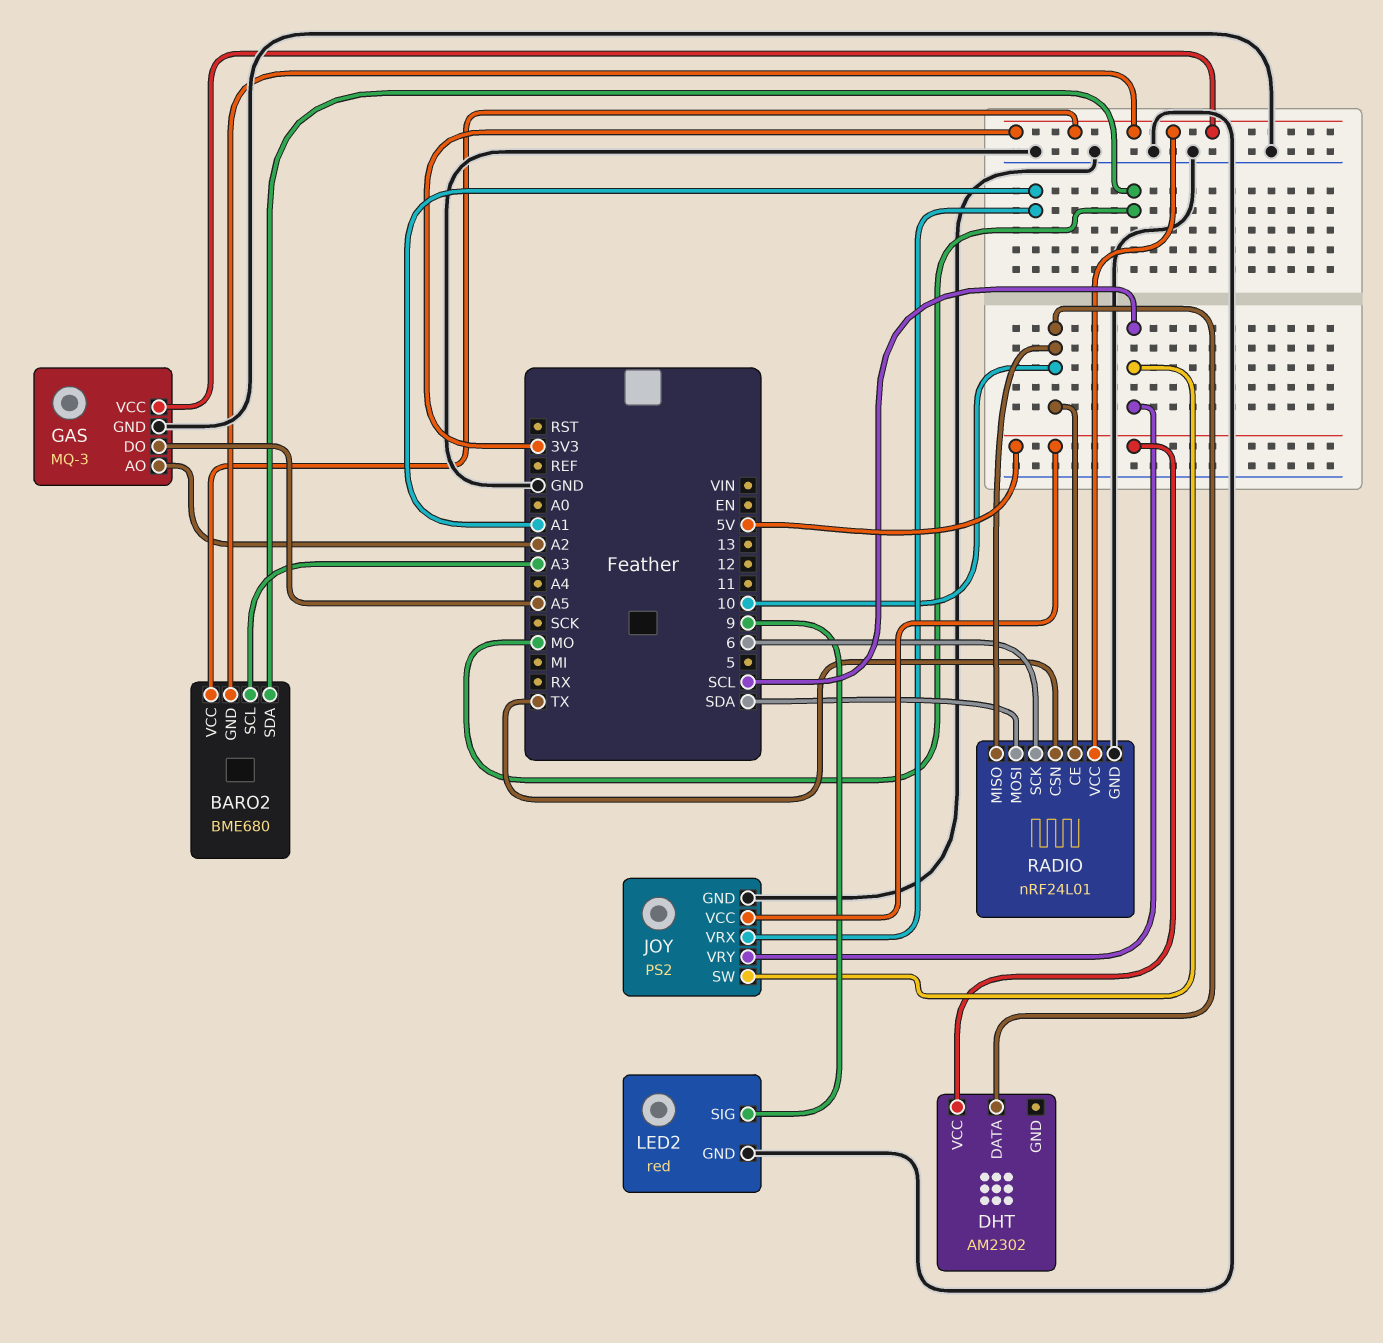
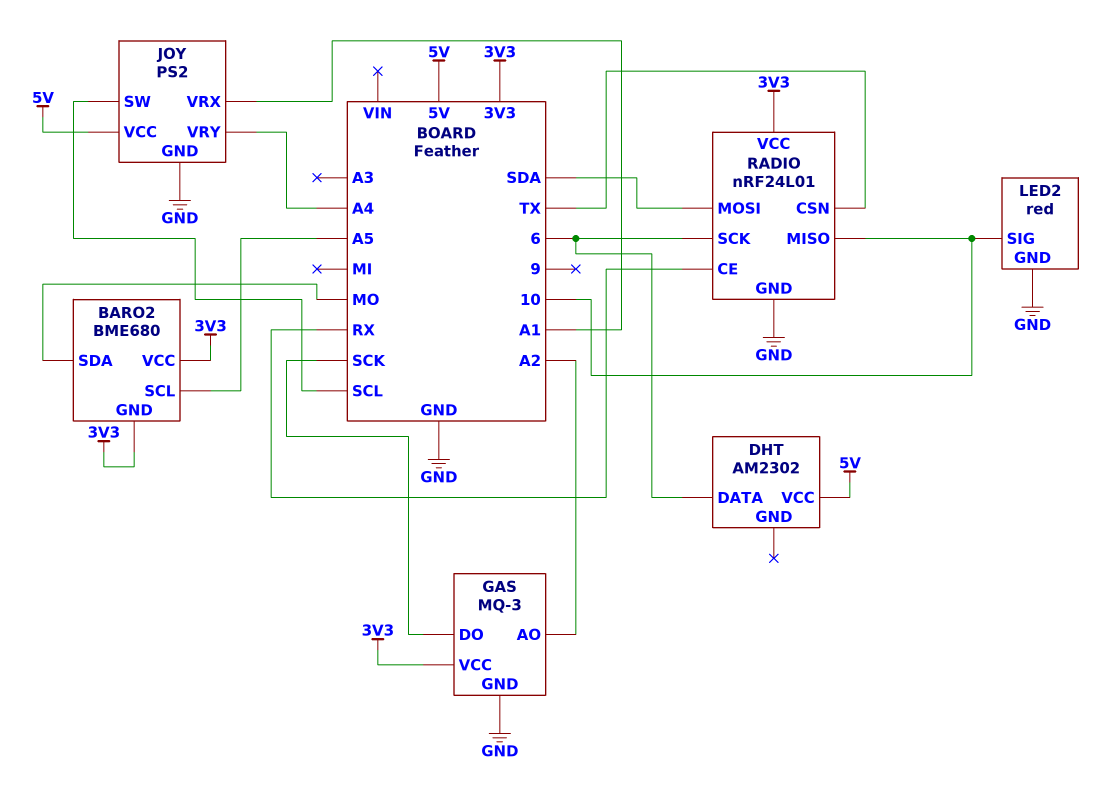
BARO2 pin SCL: A3 -> A5
DHT pin DATA: 10 -> 6
GAS pin DO: A5 -> SCK
JOY pin VRY: SCL -> A4
LED2 pin SIG: 9 -> 10
RADIO pin CE: 10 -> RX

